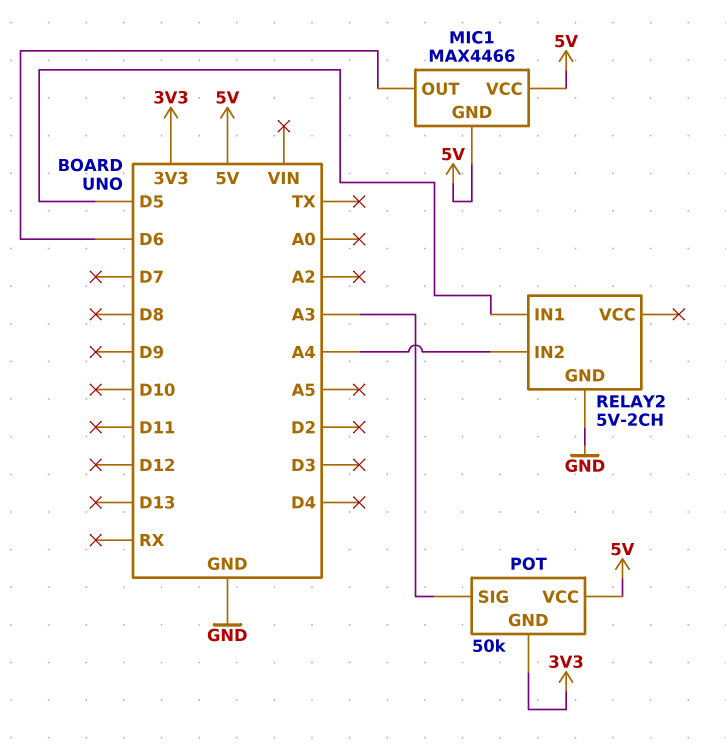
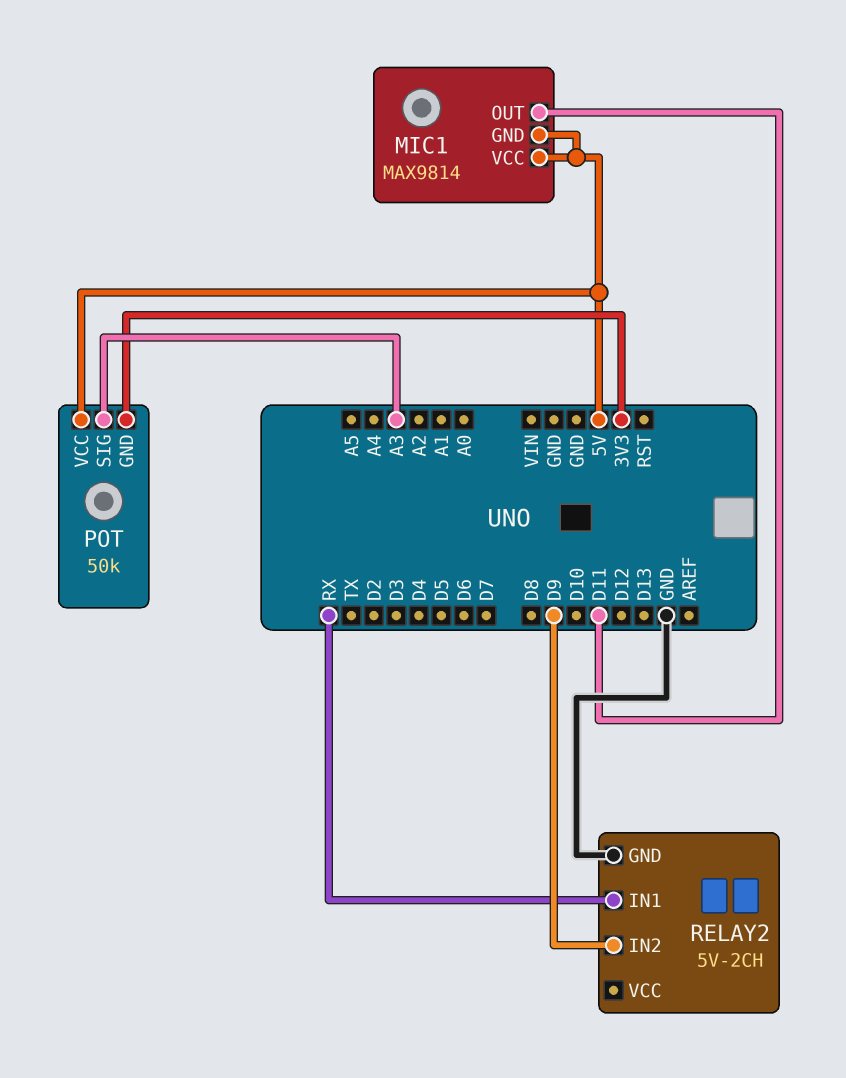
MIC1: MAX4466 -> MAX9814
MIC1 pin OUT: D6 -> D11
RELAY2 pin IN1: D5 -> RX
RELAY2 pin IN2: A4 -> D9

